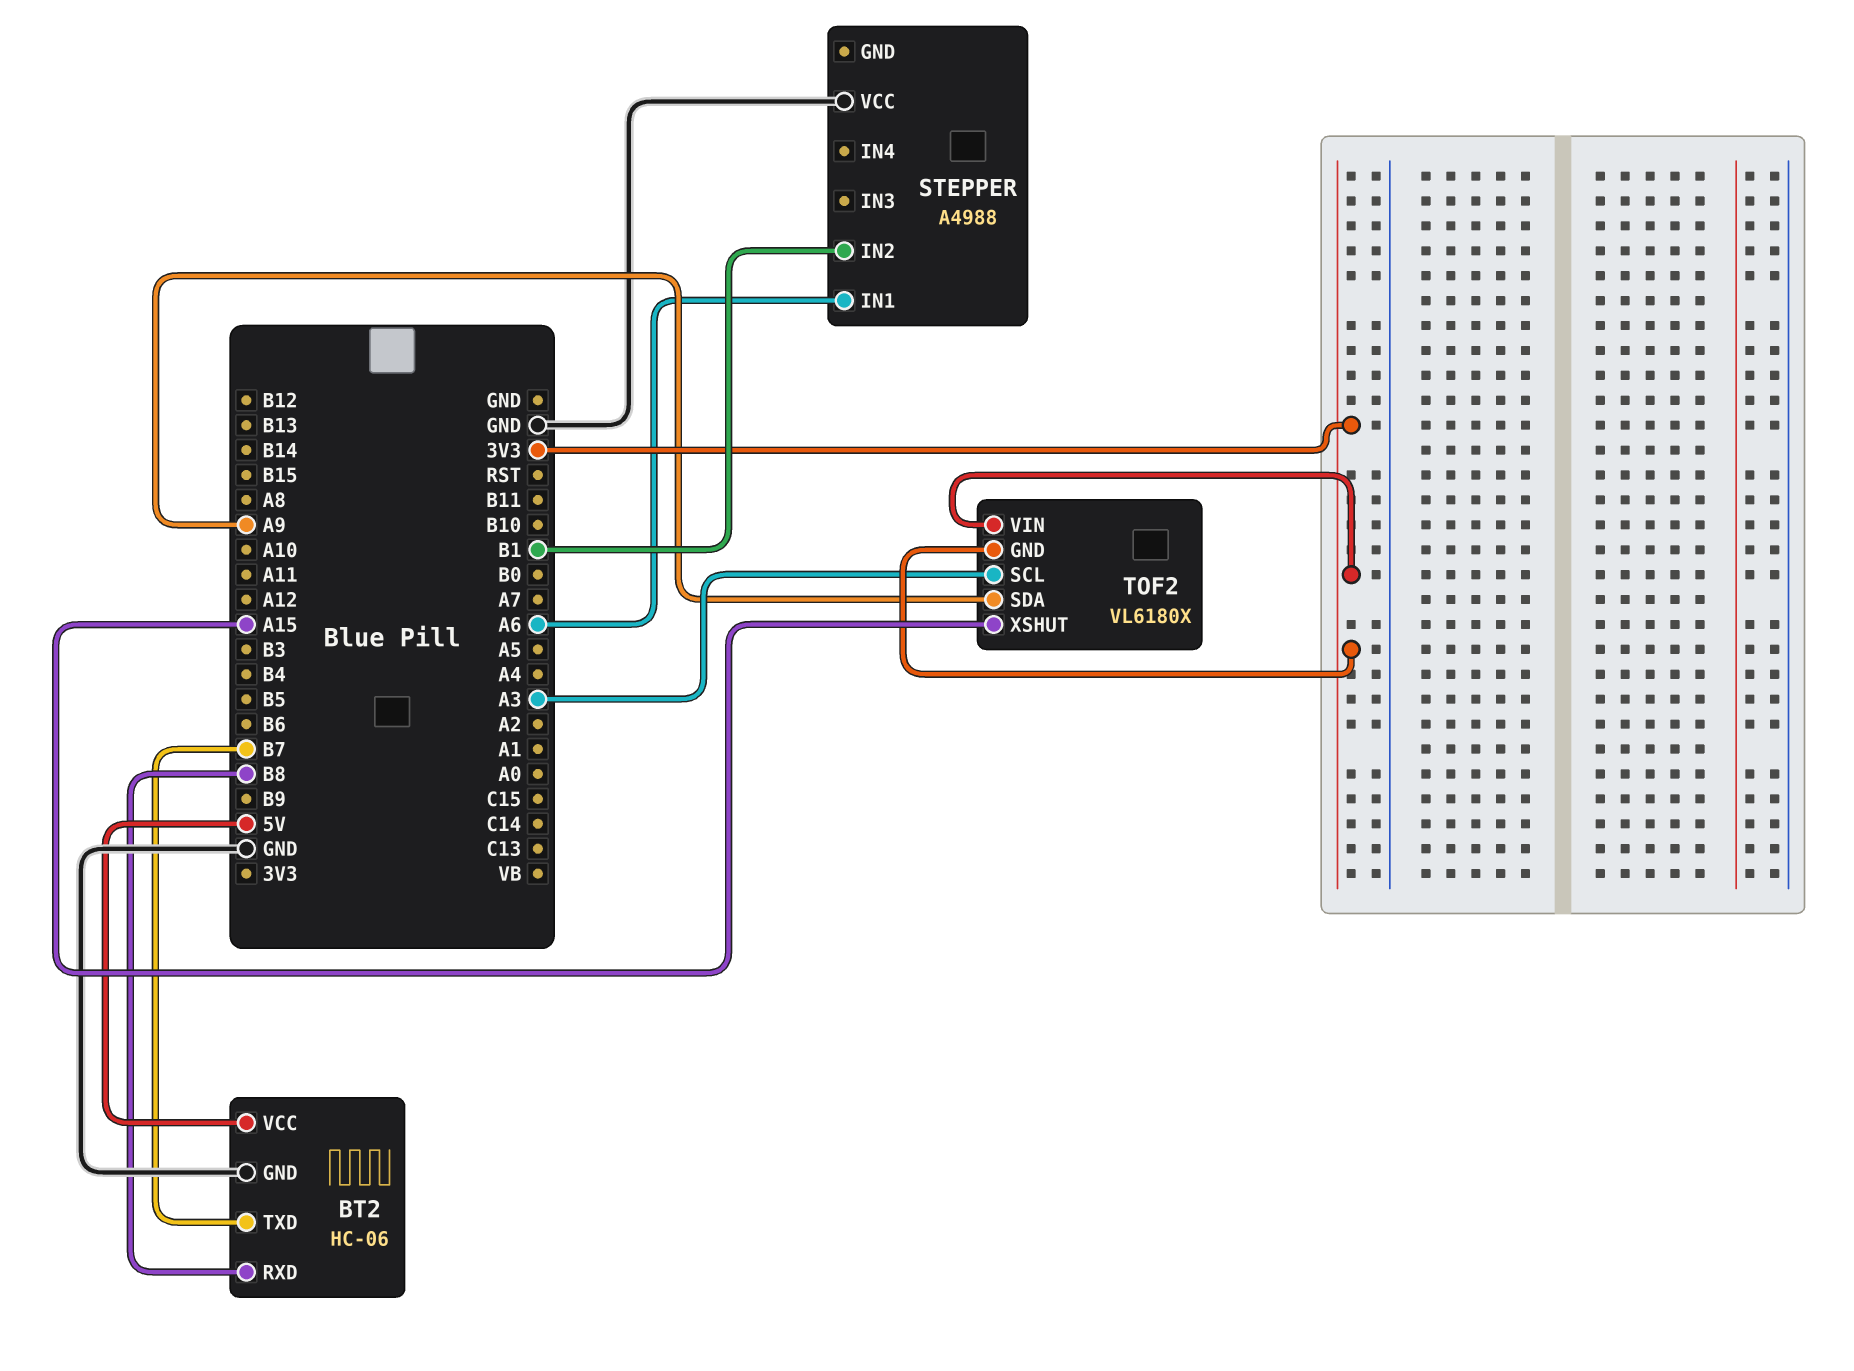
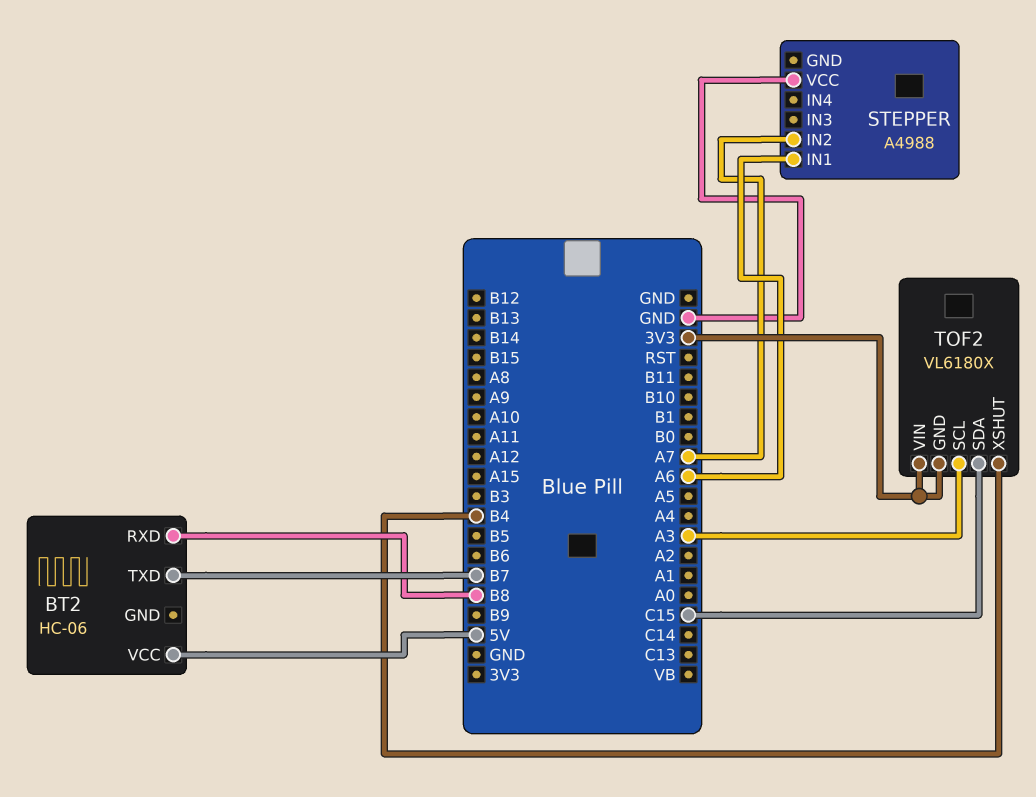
BT2 pin GND: GND -> none
STEPPER pin IN2: B1 -> A7
TOF2 pin SDA: A9 -> C15
TOF2 pin XSHUT: A15 -> B4

